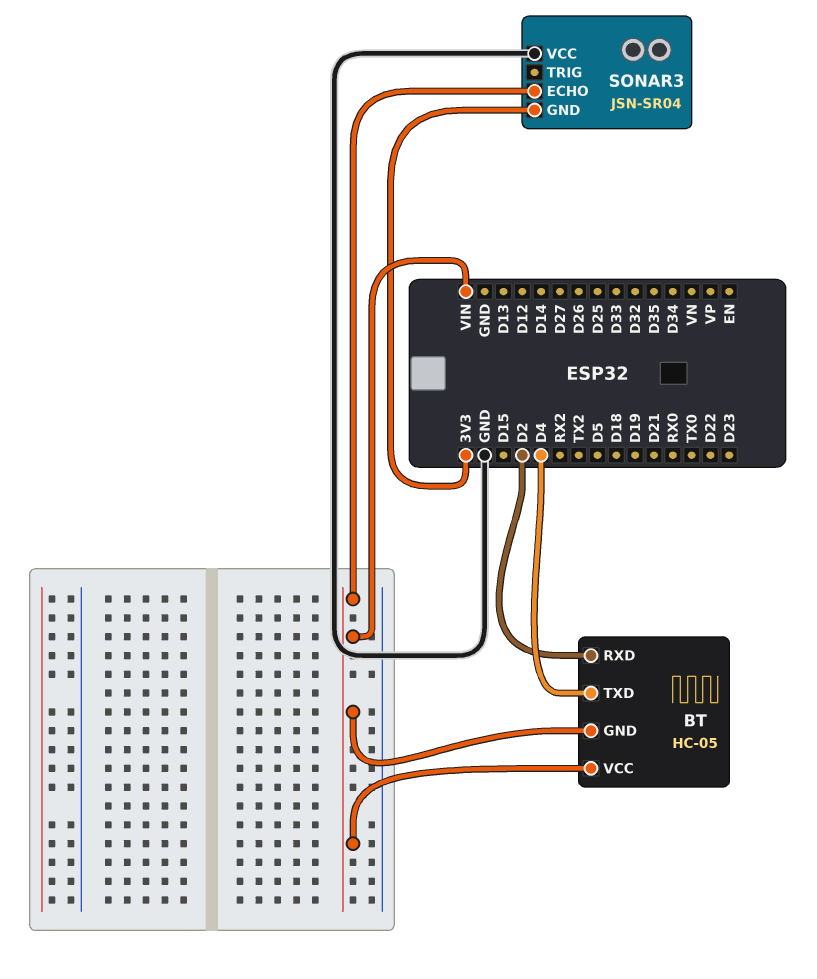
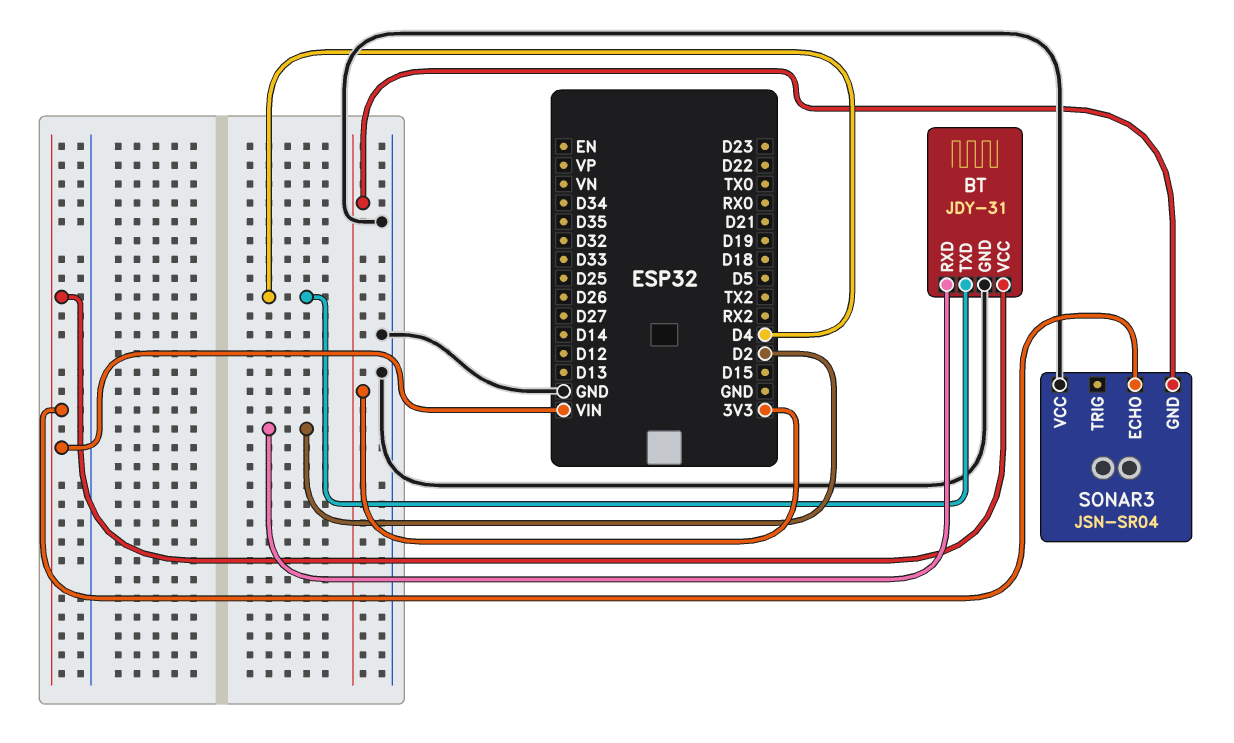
BT: HC-05 -> JDY-31
BT pin GND: VIN -> GND

